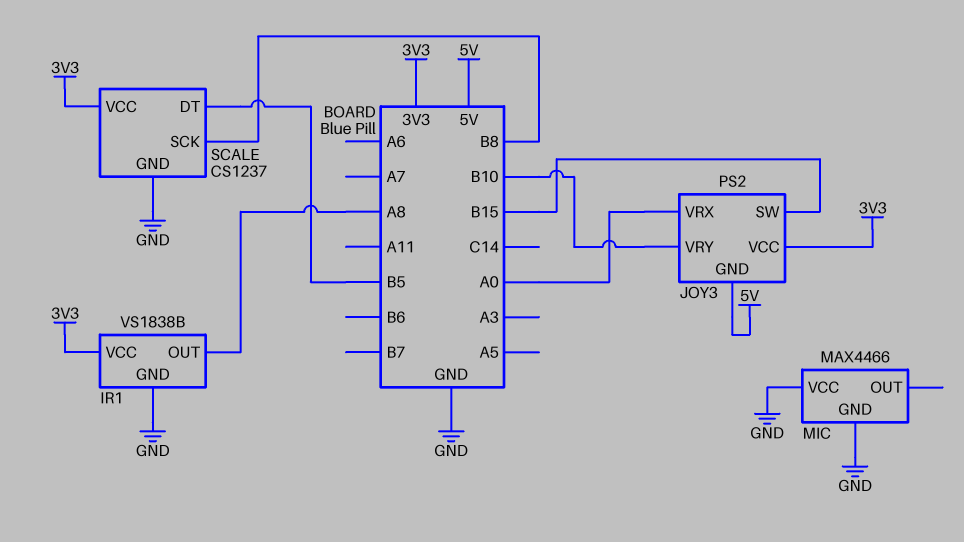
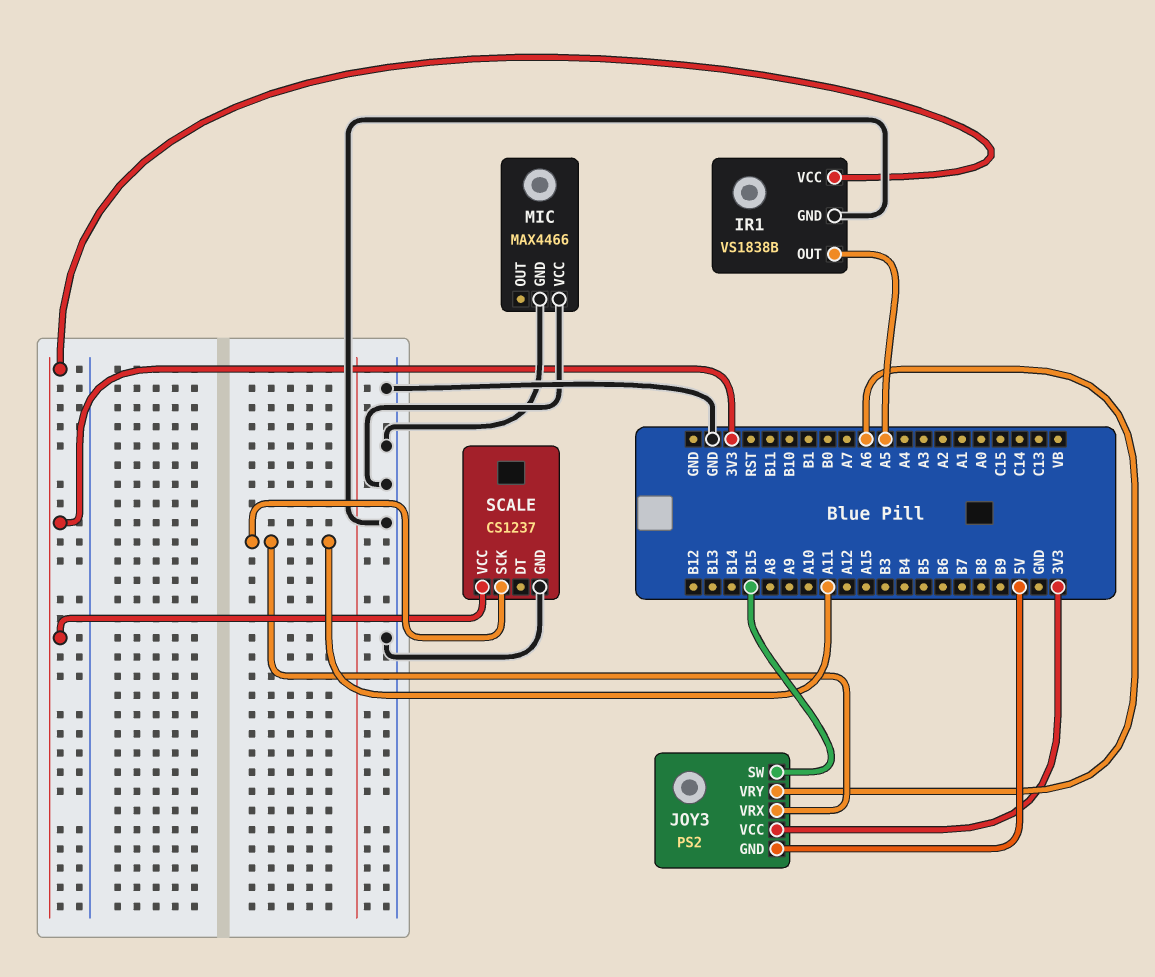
IR1 pin OUT: A8 -> A5
JOY3 pin VRX: A0 -> A11
JOY3 pin VRY: B10 -> A6
SCALE pin DT: B5 -> none
SCALE pin SCK: B8 -> A11

